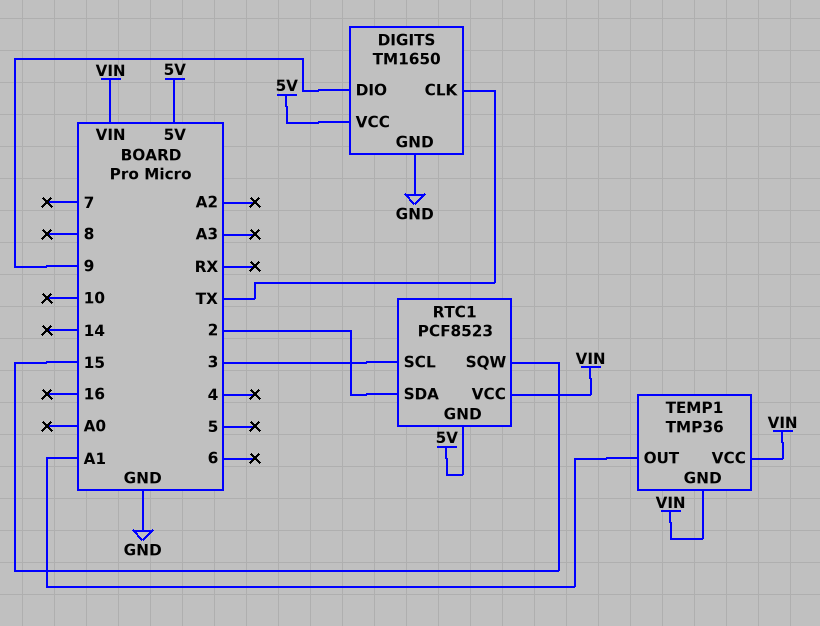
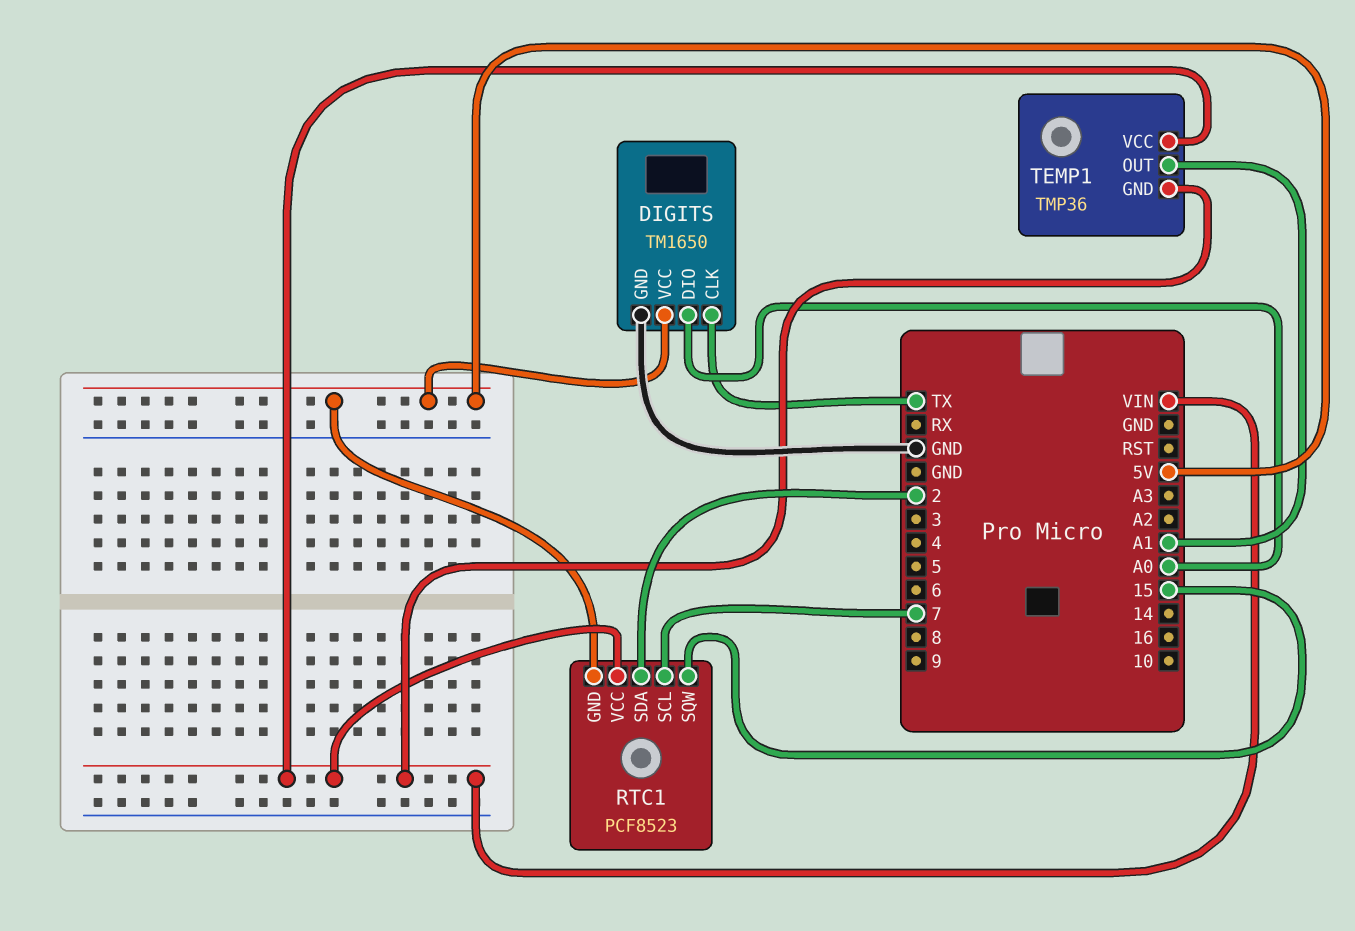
DIGITS pin DIO: 9 -> A0
RTC1 pin SCL: 3 -> 7

